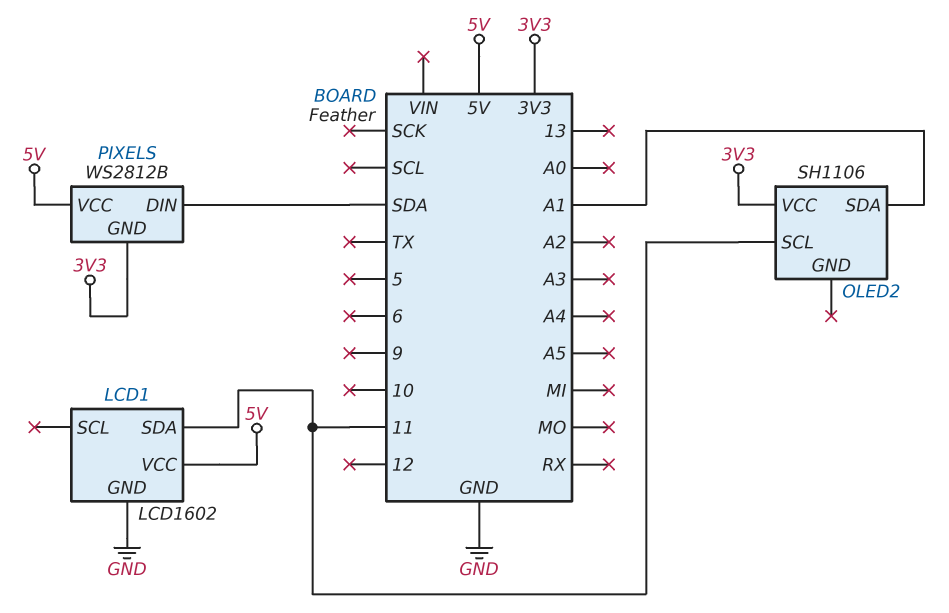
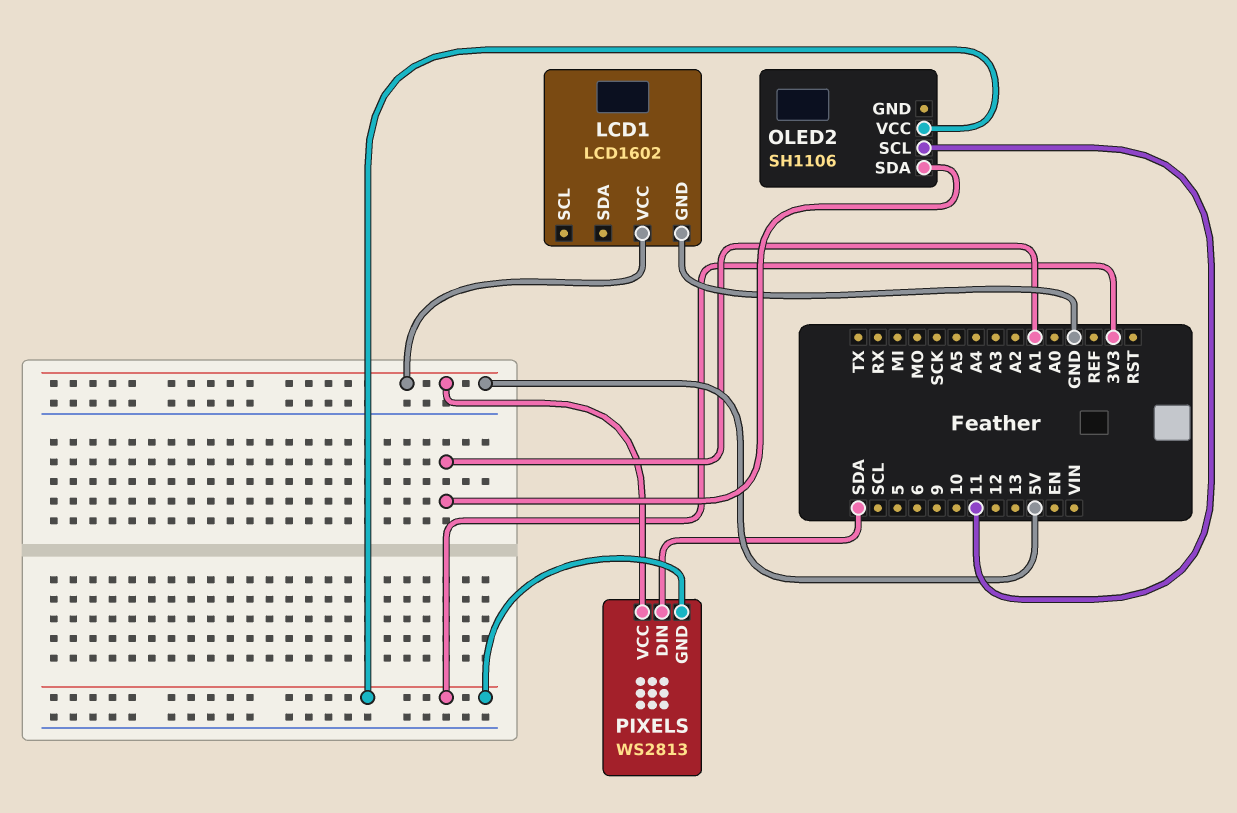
LCD1 pin SDA: 11 -> none
PIXELS: WS2812B -> WS2813

